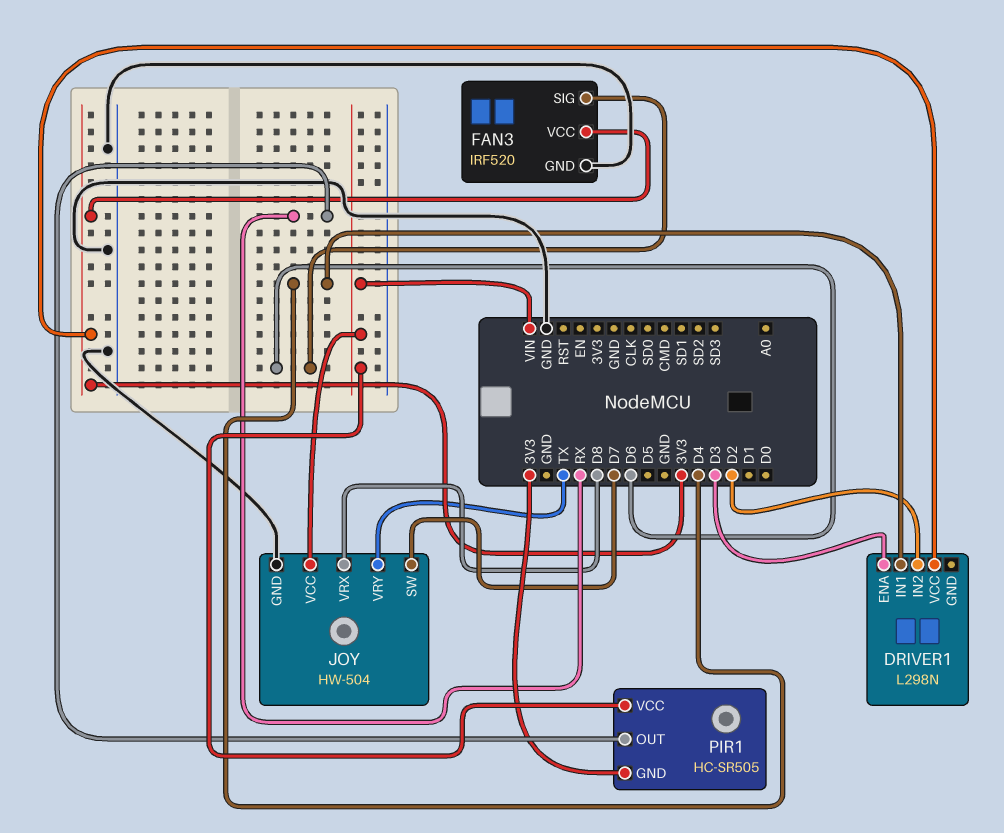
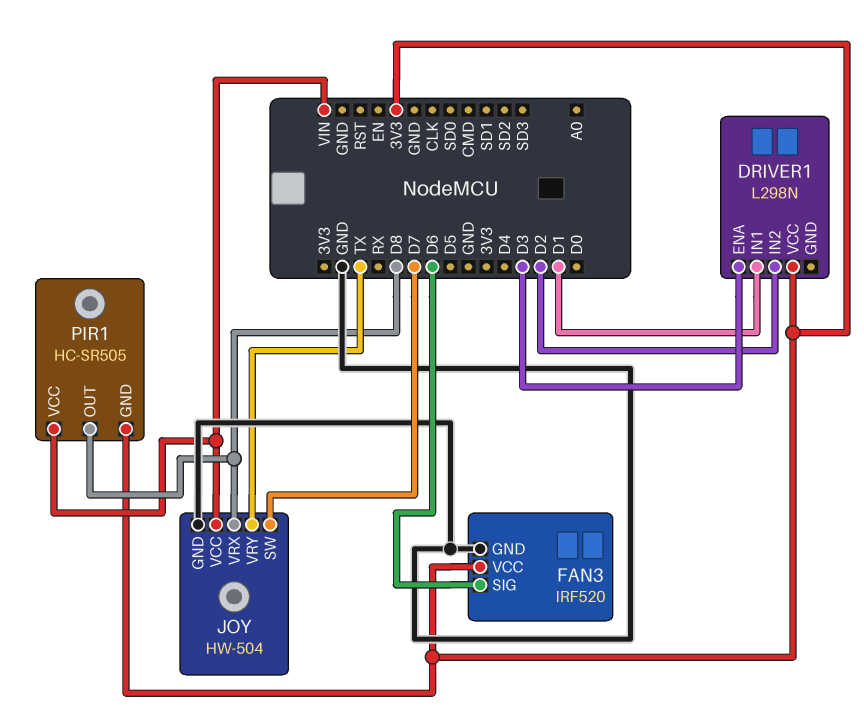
DRIVER1 pin IN1: D4 -> D1
PIR1 pin OUT: RX -> D8

